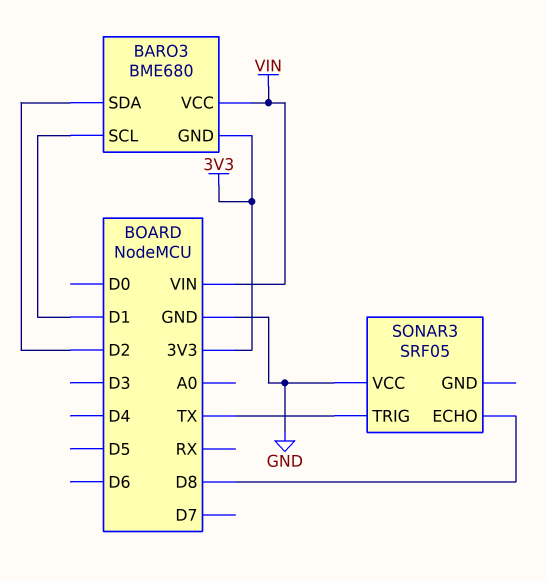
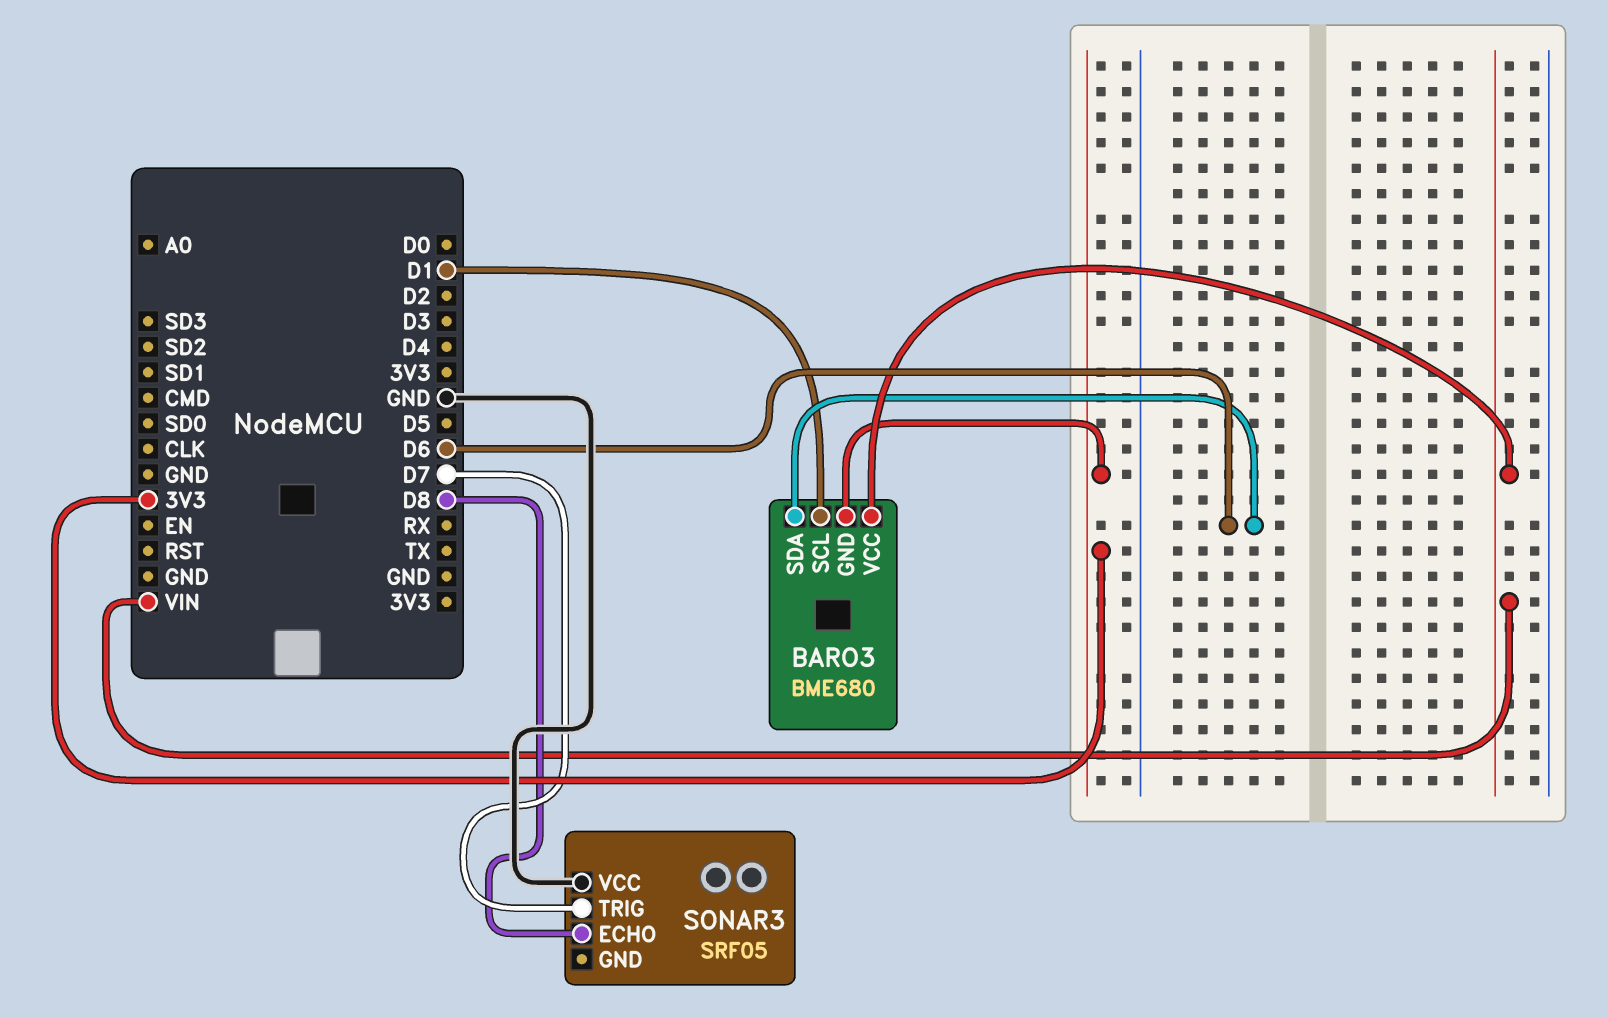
BARO3 pin SDA: D2 -> D6
SONAR3 pin TRIG: TX -> D7

